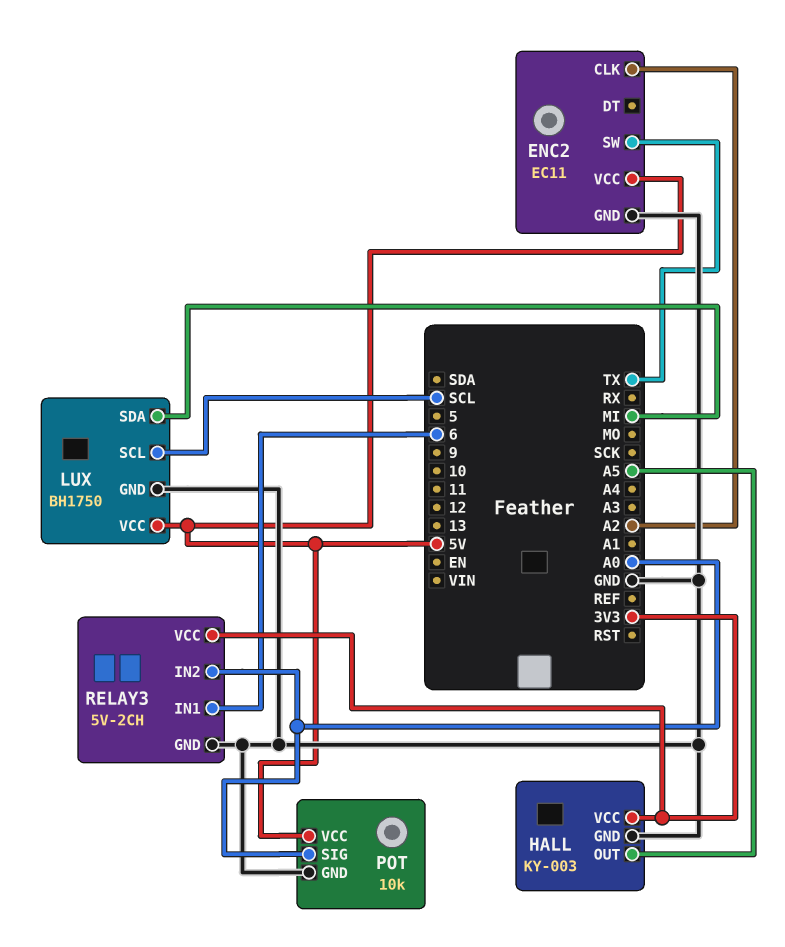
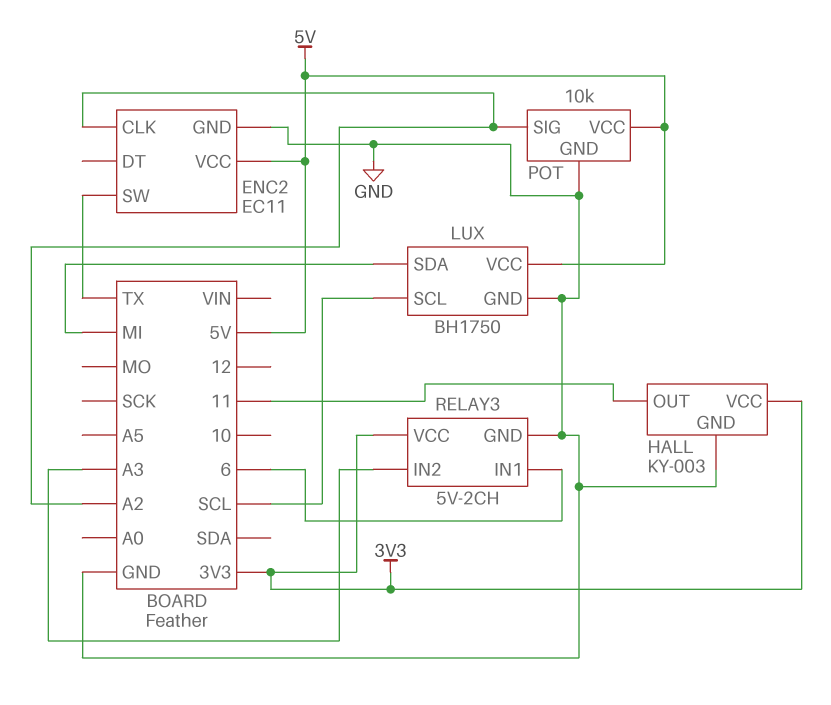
HALL pin OUT: A5 -> 11
POT pin SIG: A0 -> A2
RELAY3 pin IN2: A0 -> A3

